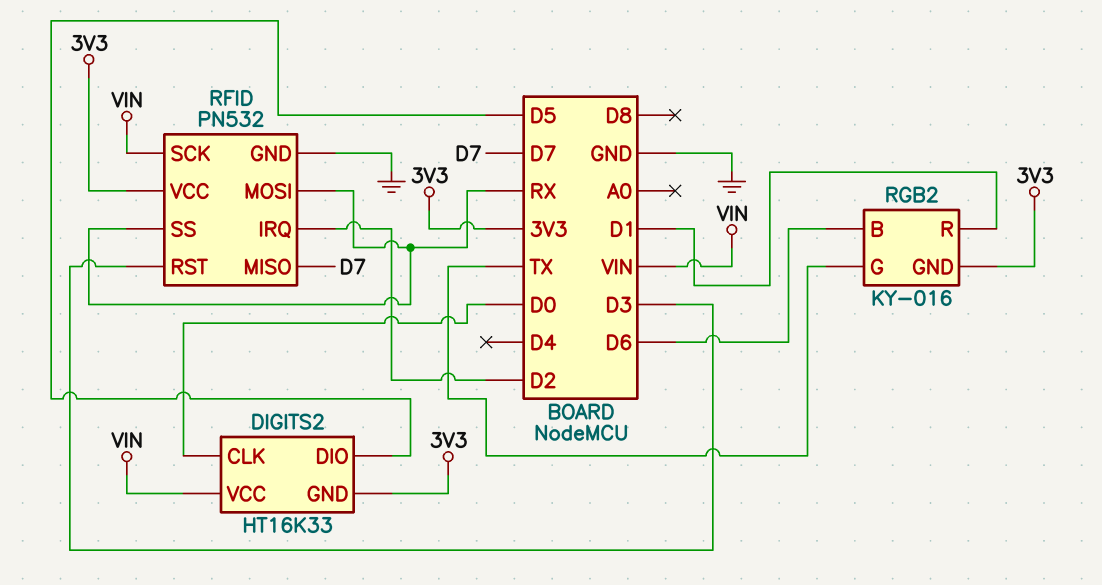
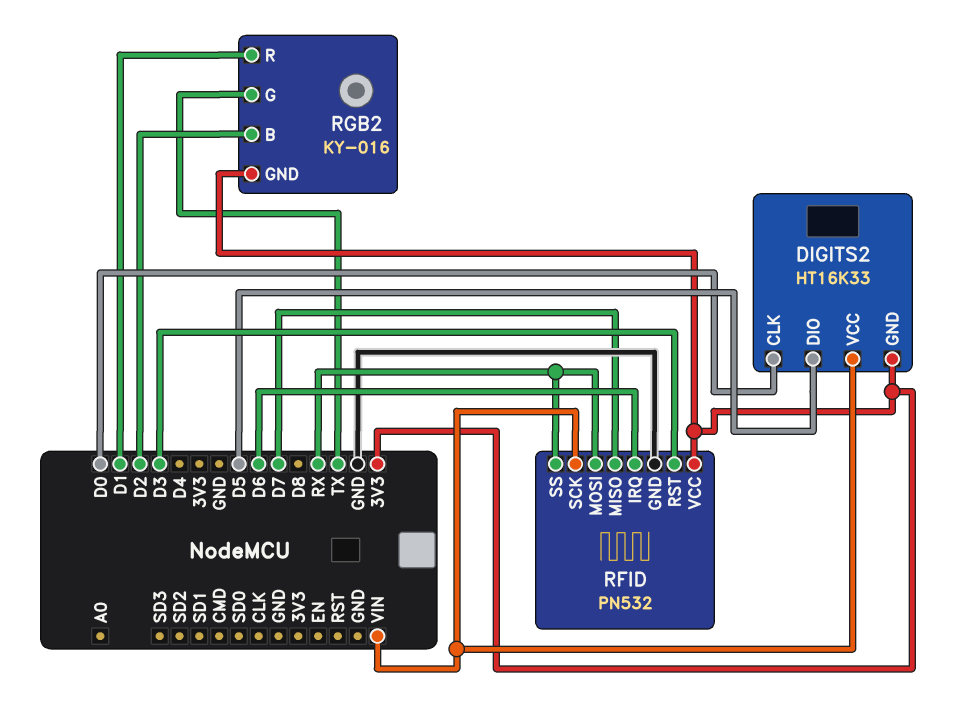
RFID pin IRQ: D2 -> D6
RGB2 pin B: D6 -> D2

